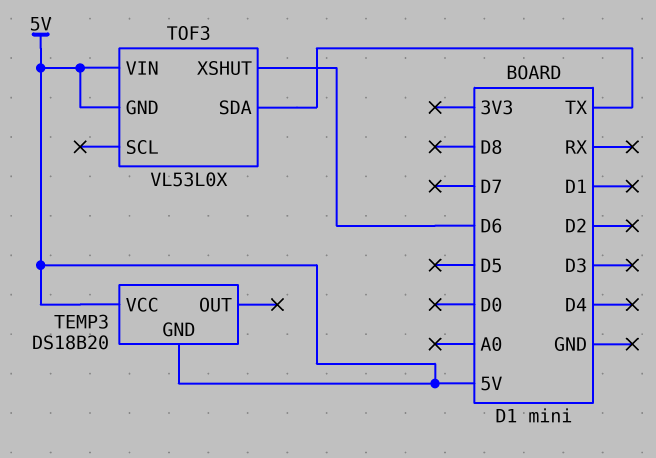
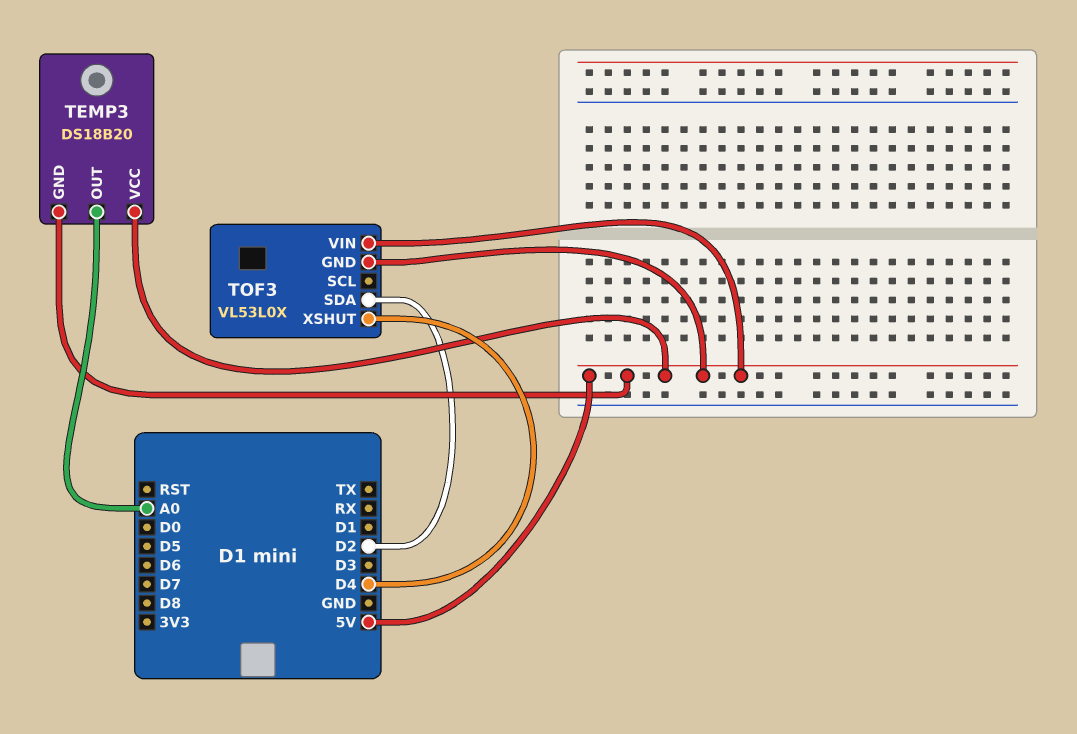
TEMP3 pin OUT: none -> A0
TOF3 pin SDA: TX -> D2
TOF3 pin XSHUT: D6 -> D4

